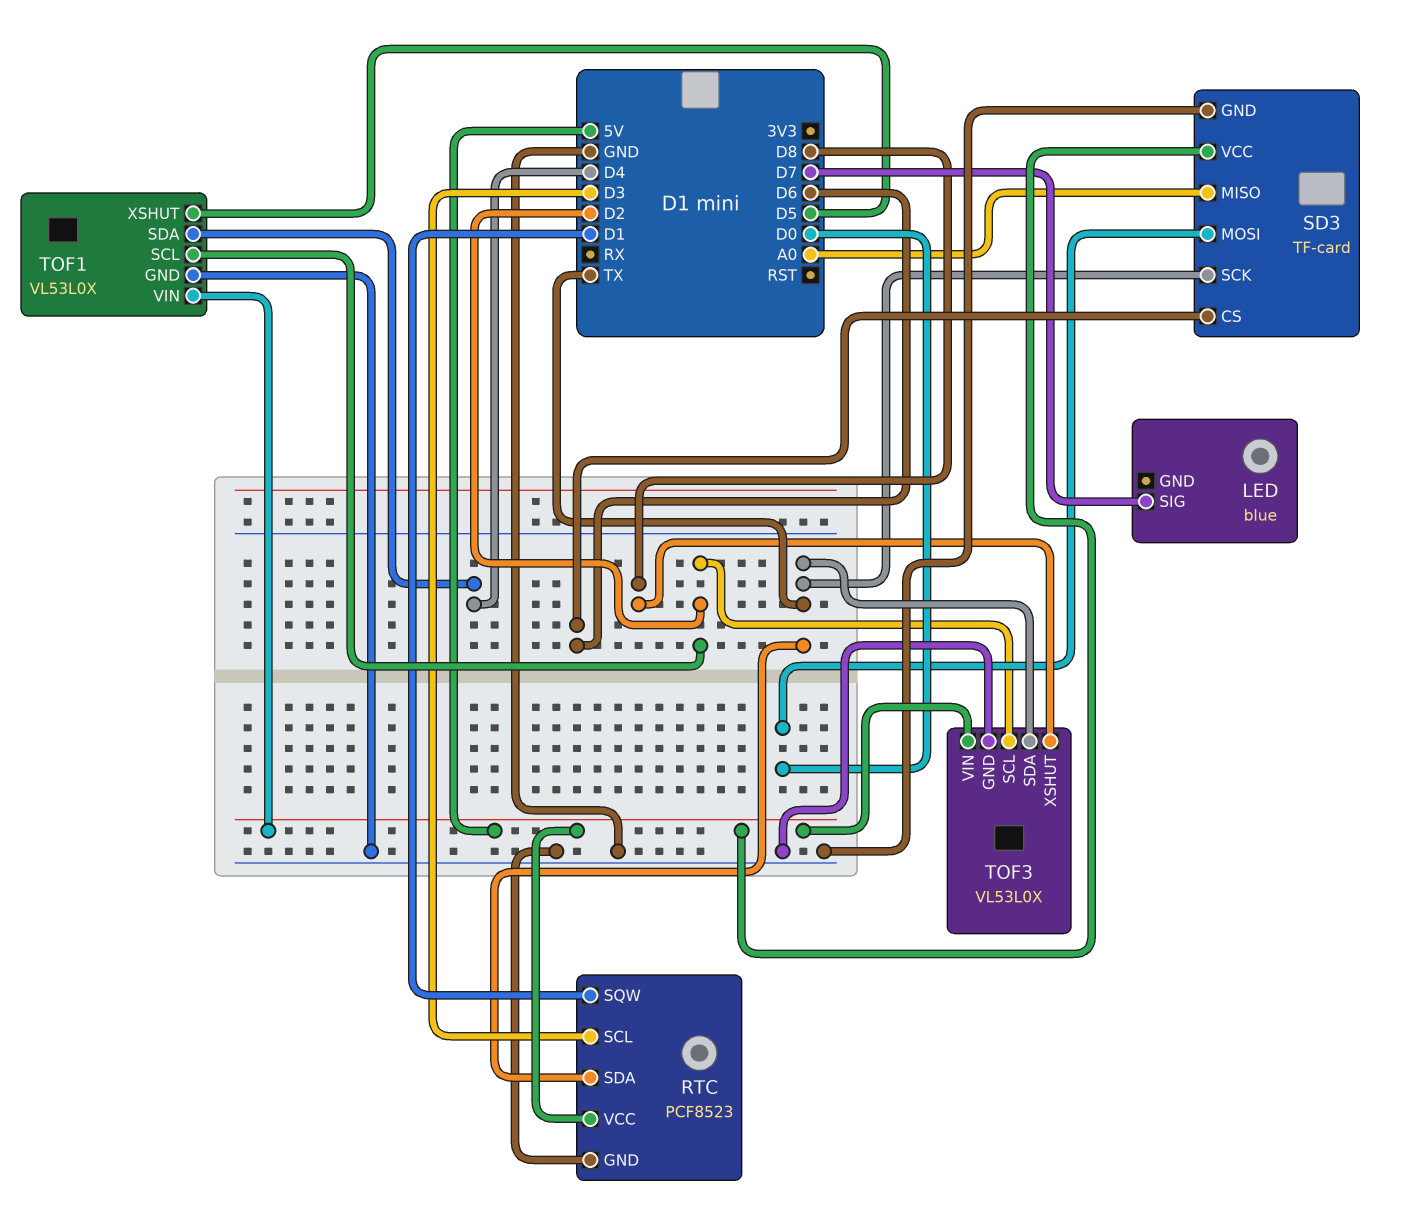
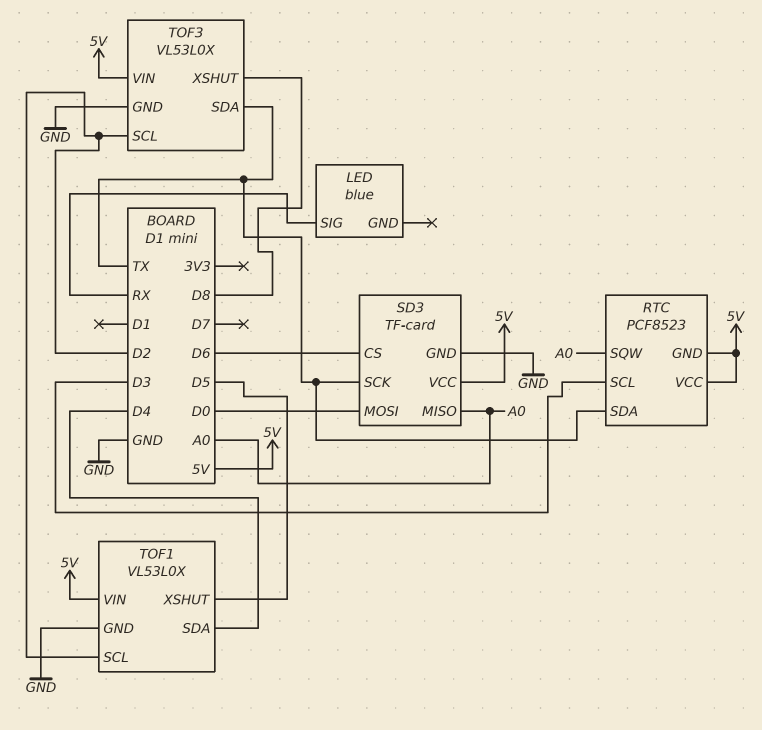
LED pin SIG: D7 -> RX
RTC pin GND: GND -> 5V
RTC pin SQW: D1 -> A0

